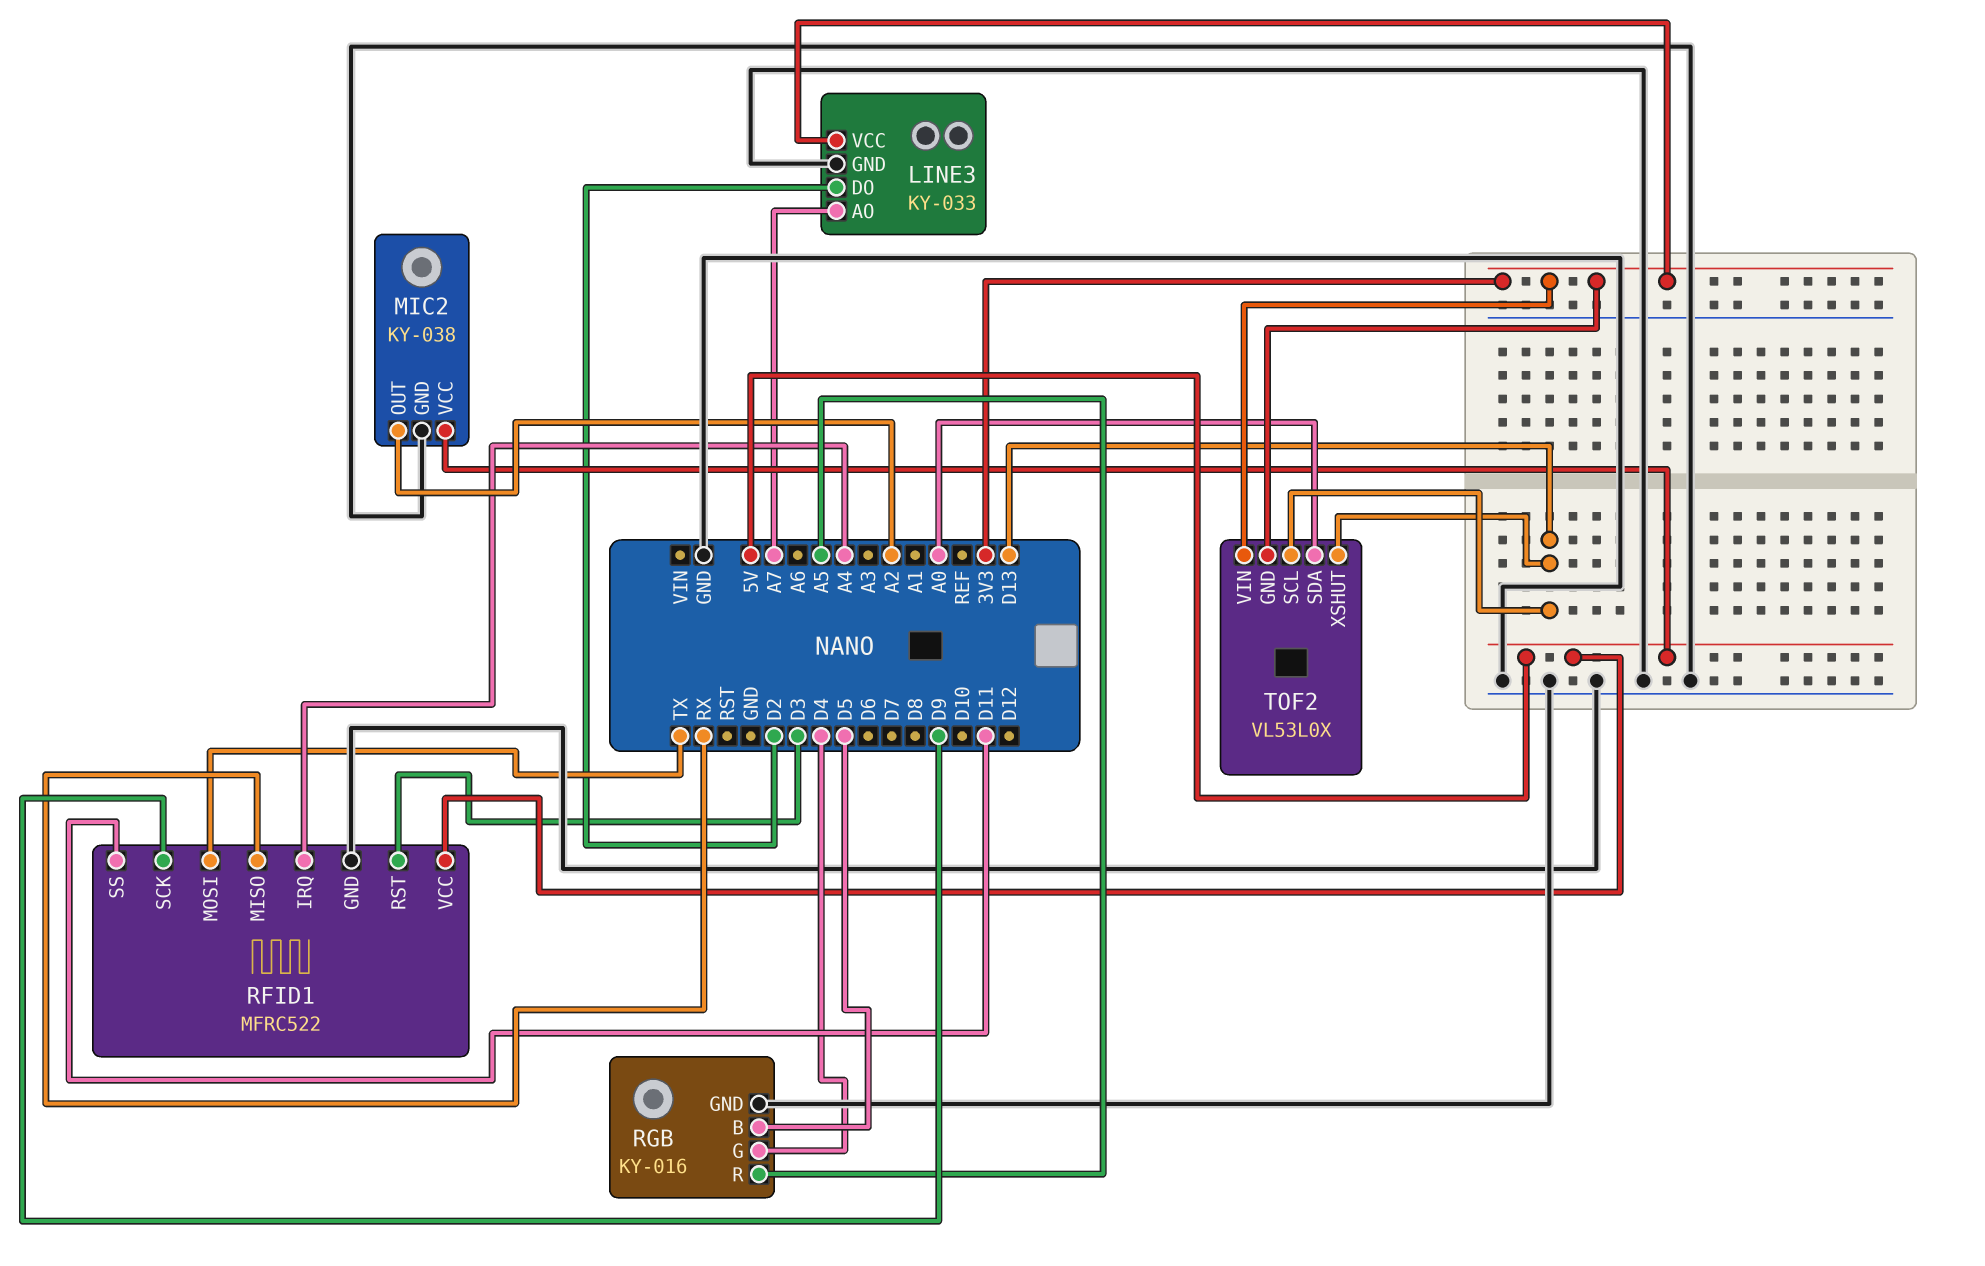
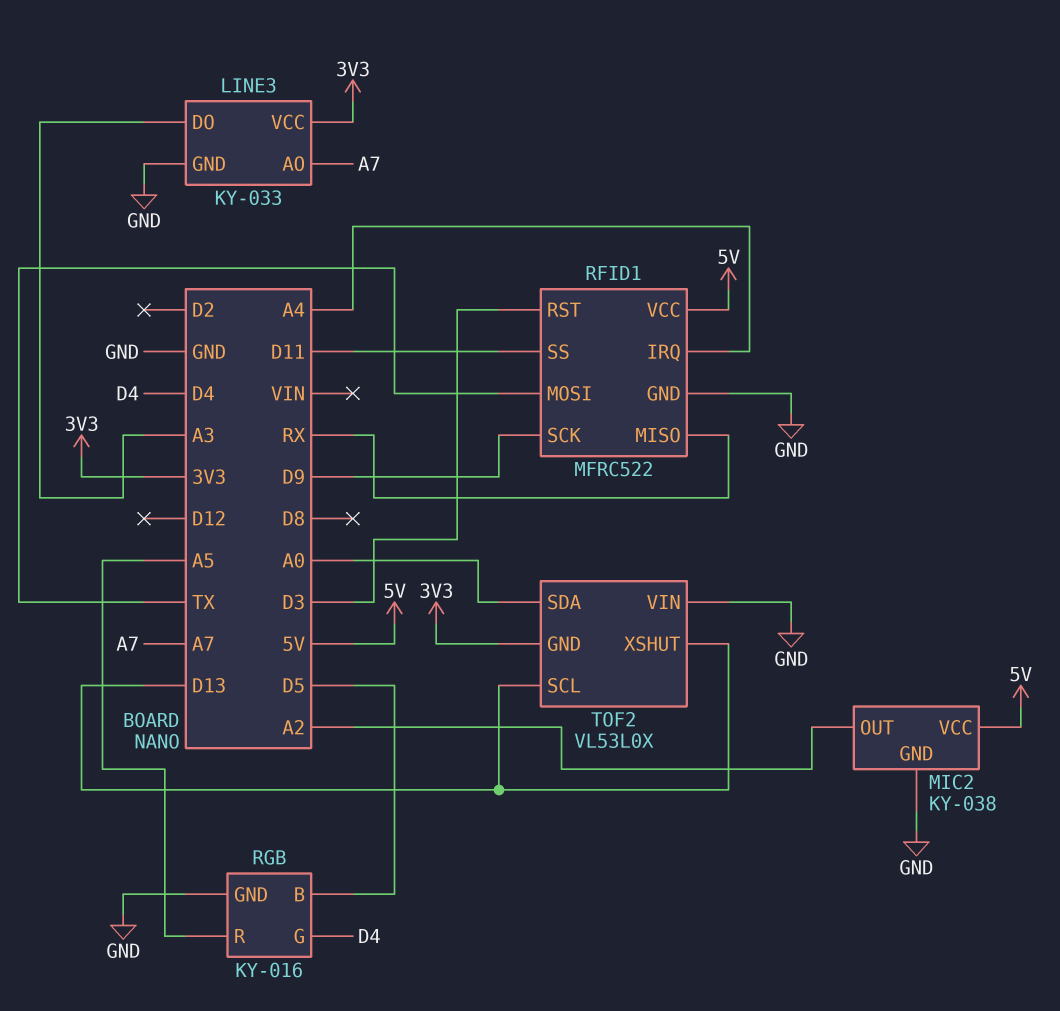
LINE3 pin DO: D2 -> A3
TOF2 pin VIN: 3V3 -> GND

